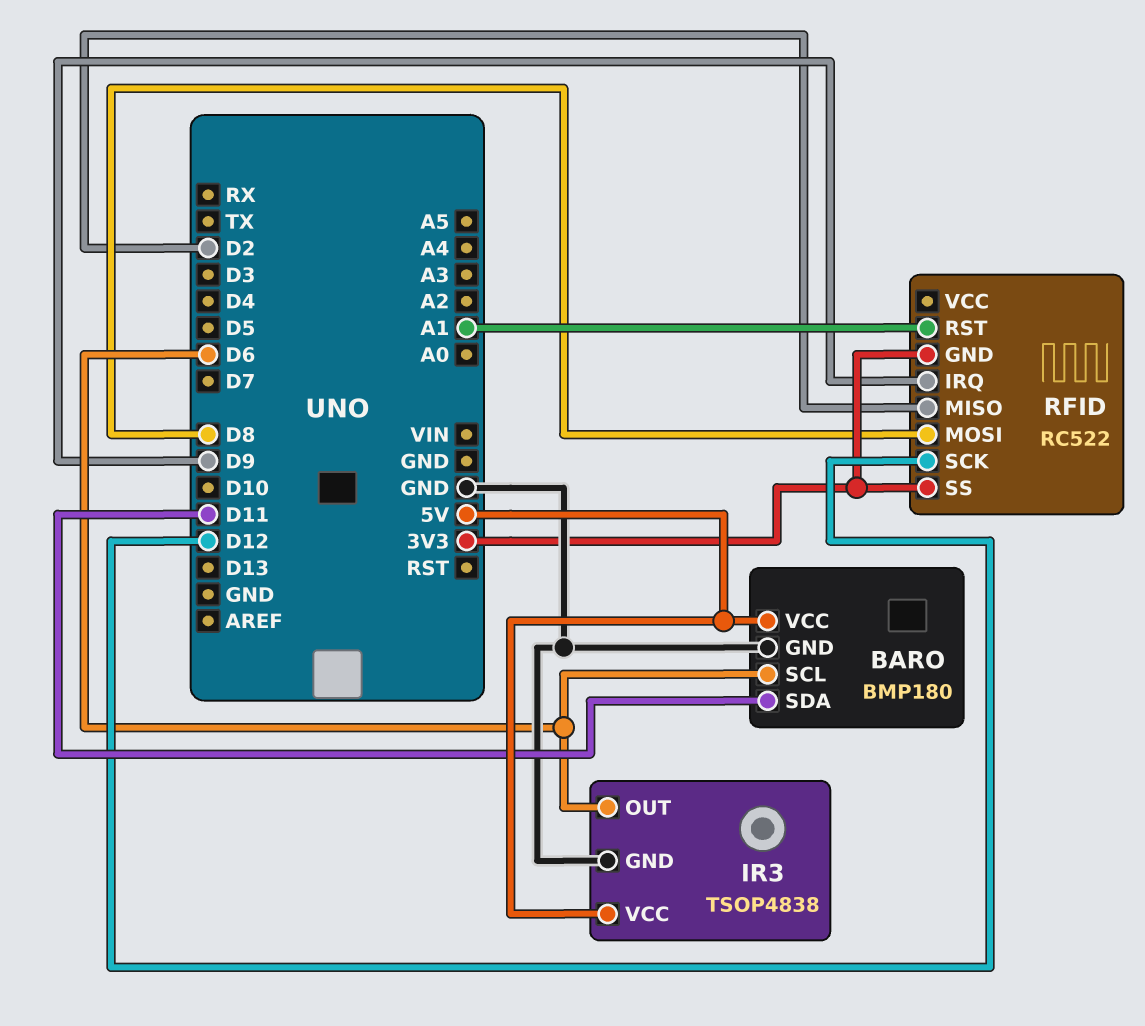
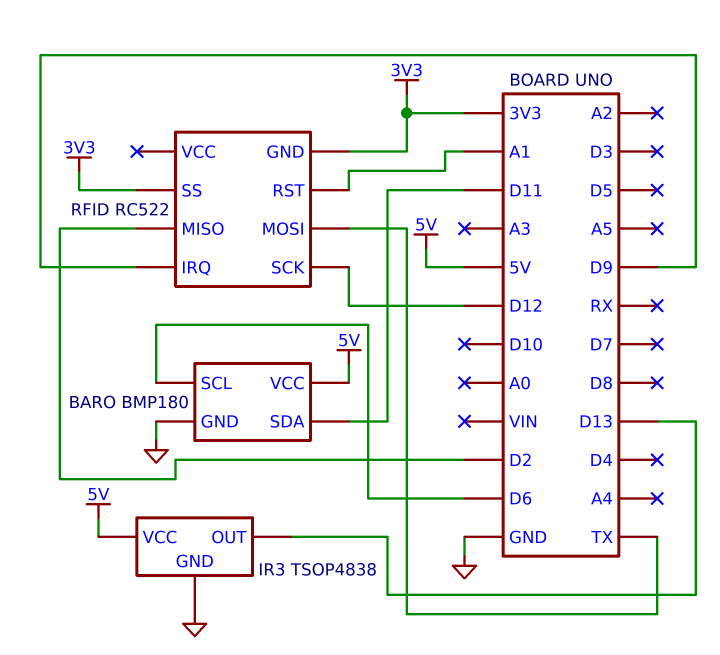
IR3 pin OUT: D6 -> D13
RFID pin MOSI: D8 -> TX

